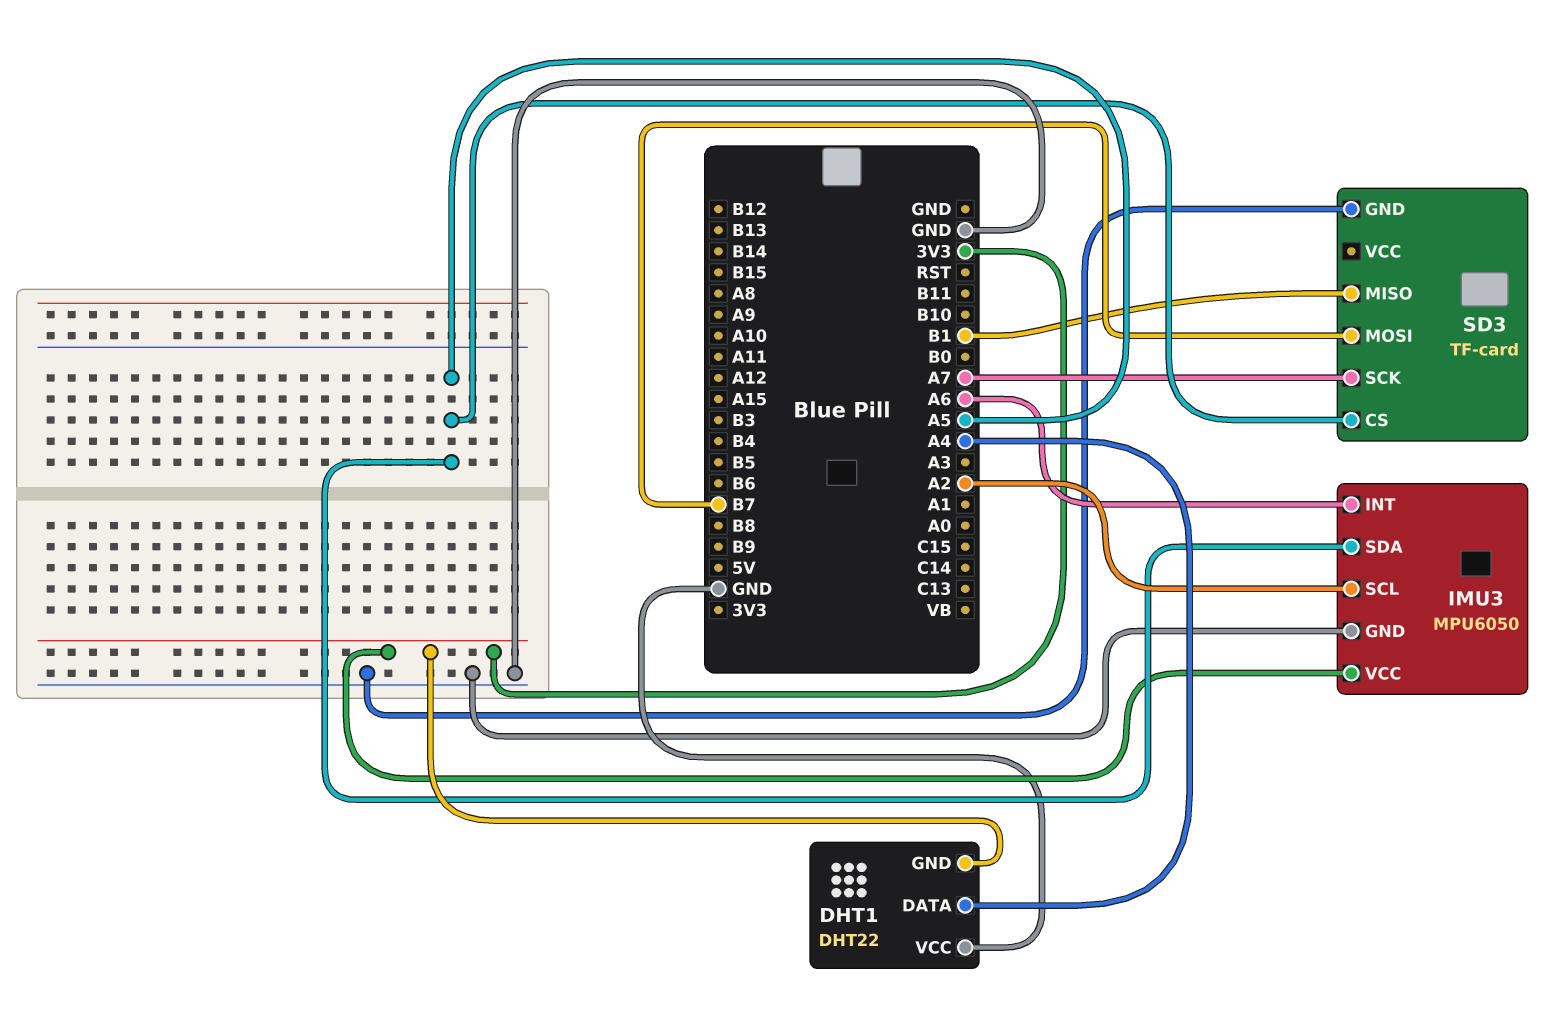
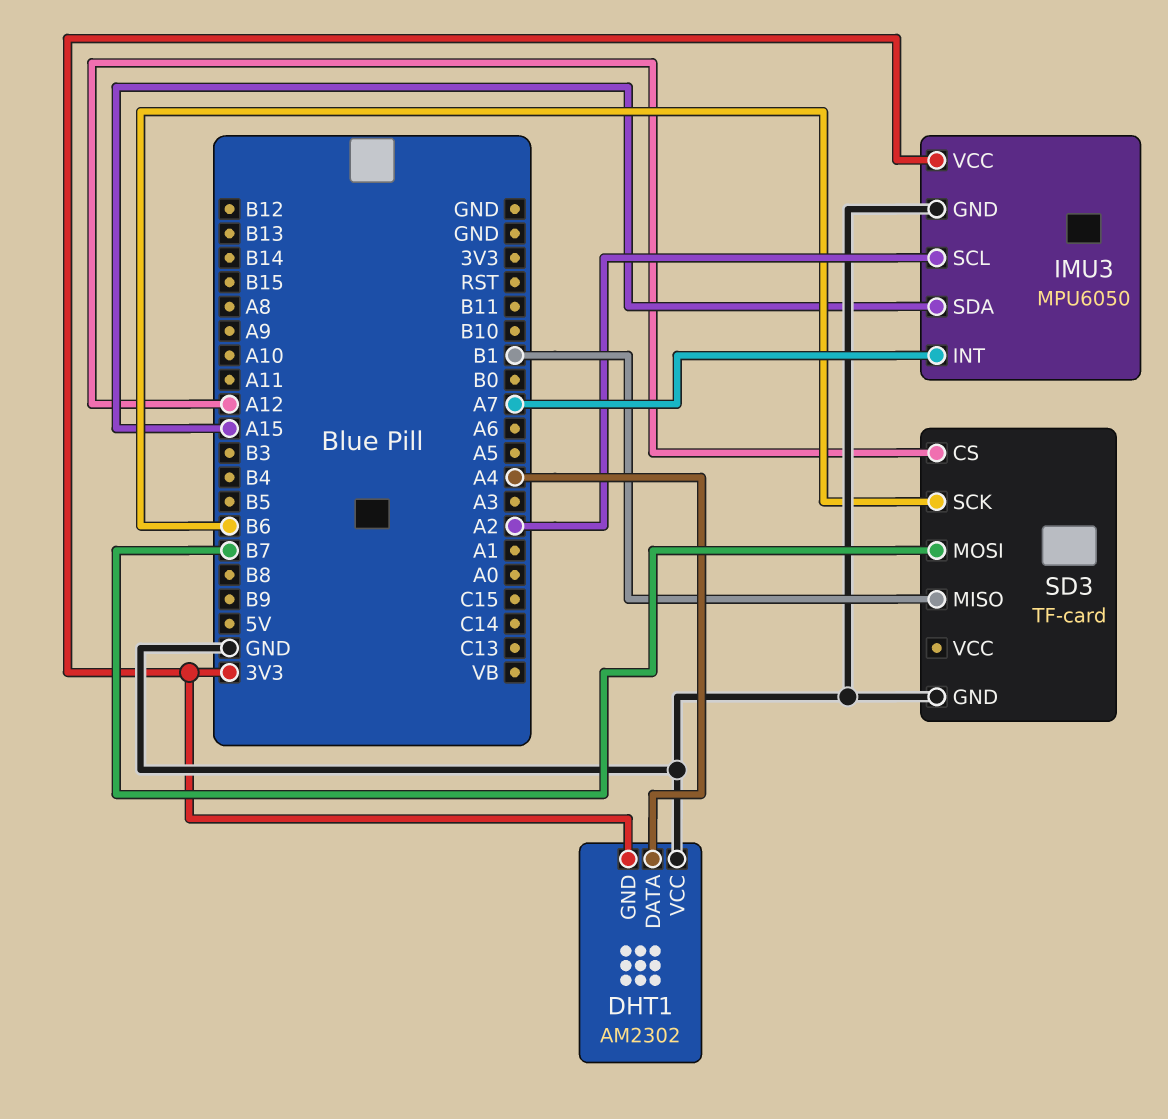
DHT1: DHT22 -> AM2302
IMU3 pin INT: A6 -> A7
IMU3 pin SDA: A5 -> A15
SD3 pin CS: A5 -> A12
SD3 pin SCK: A7 -> B6

